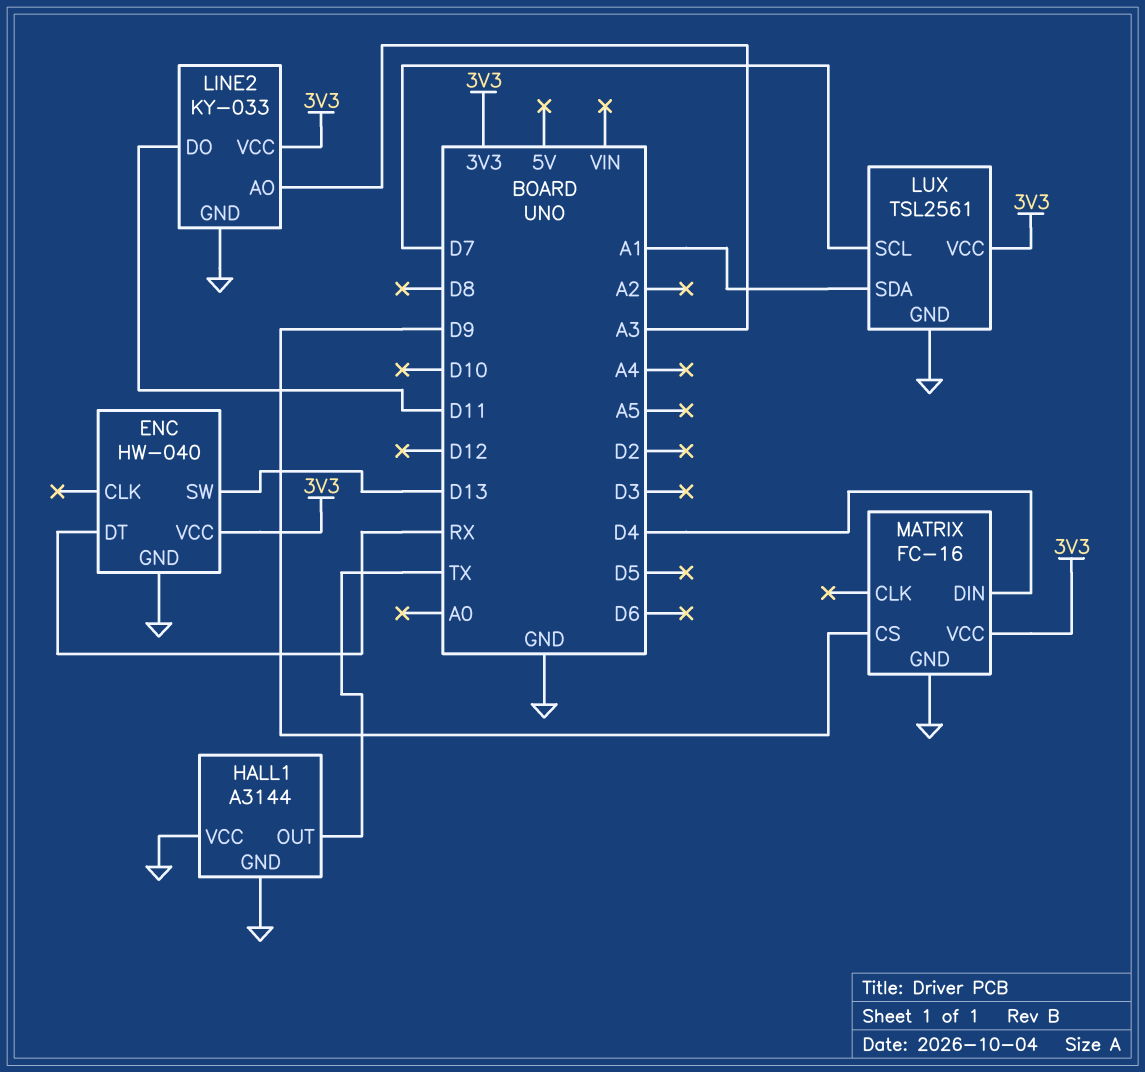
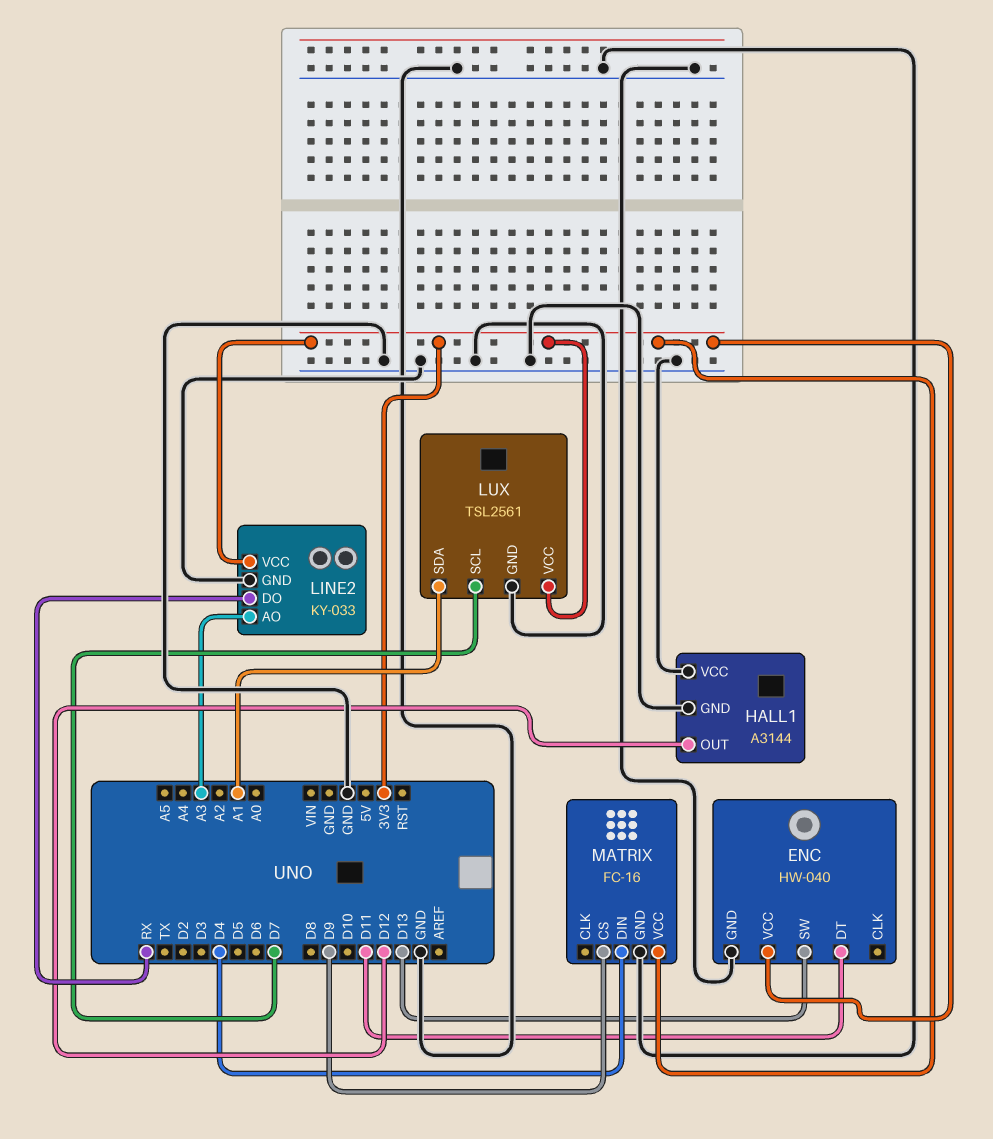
ENC pin DT: RX -> D11
HALL1 pin OUT: TX -> D12
LINE2 pin DO: D11 -> RX

